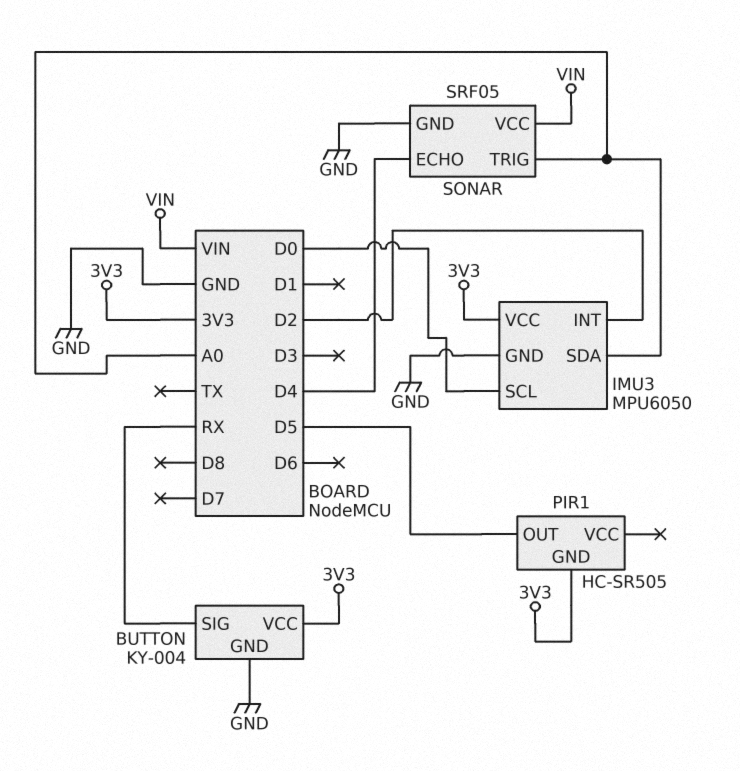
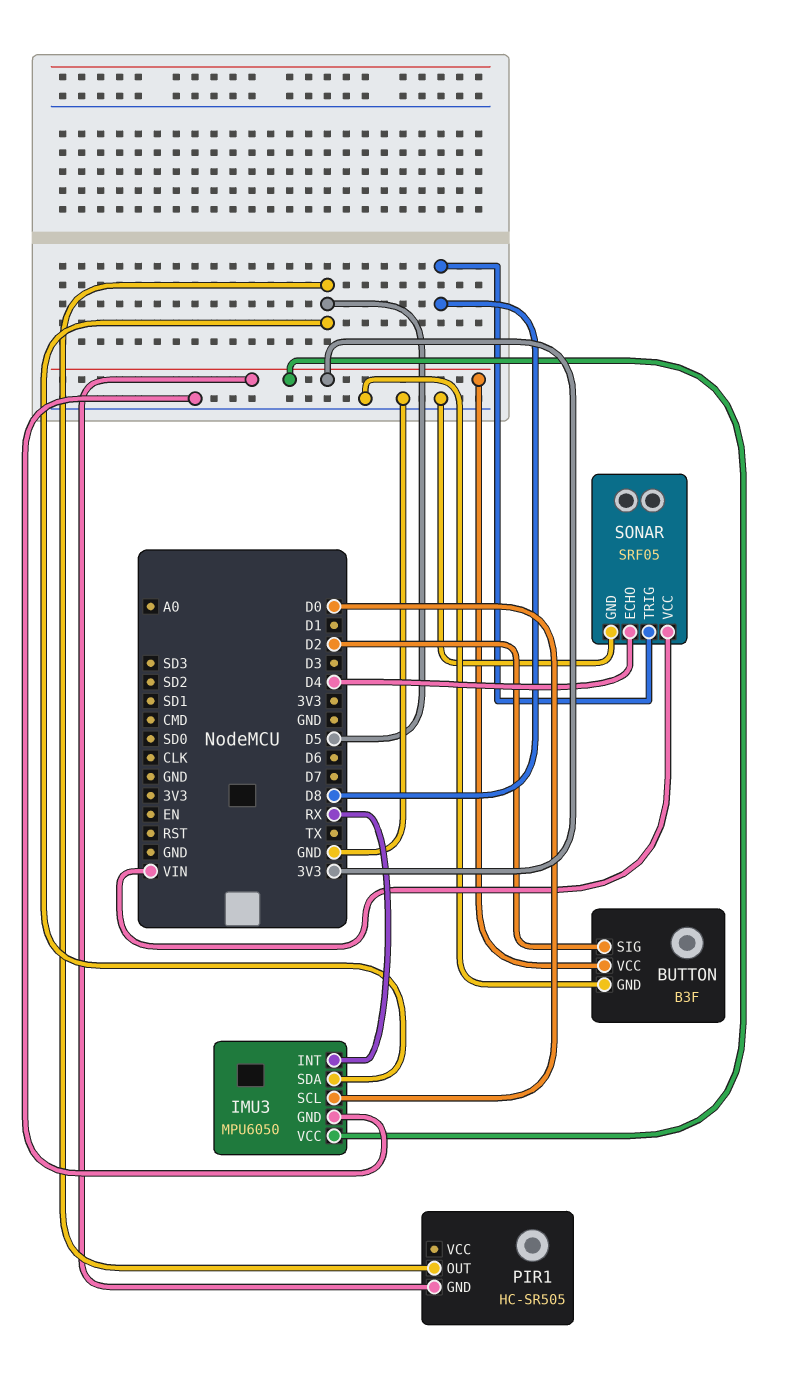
BUTTON: KY-004 -> B3F
BUTTON pin SIG: RX -> D2
IMU3 pin INT: D2 -> RX
IMU3 pin SDA: A0 -> D5
SONAR pin TRIG: A0 -> D8

